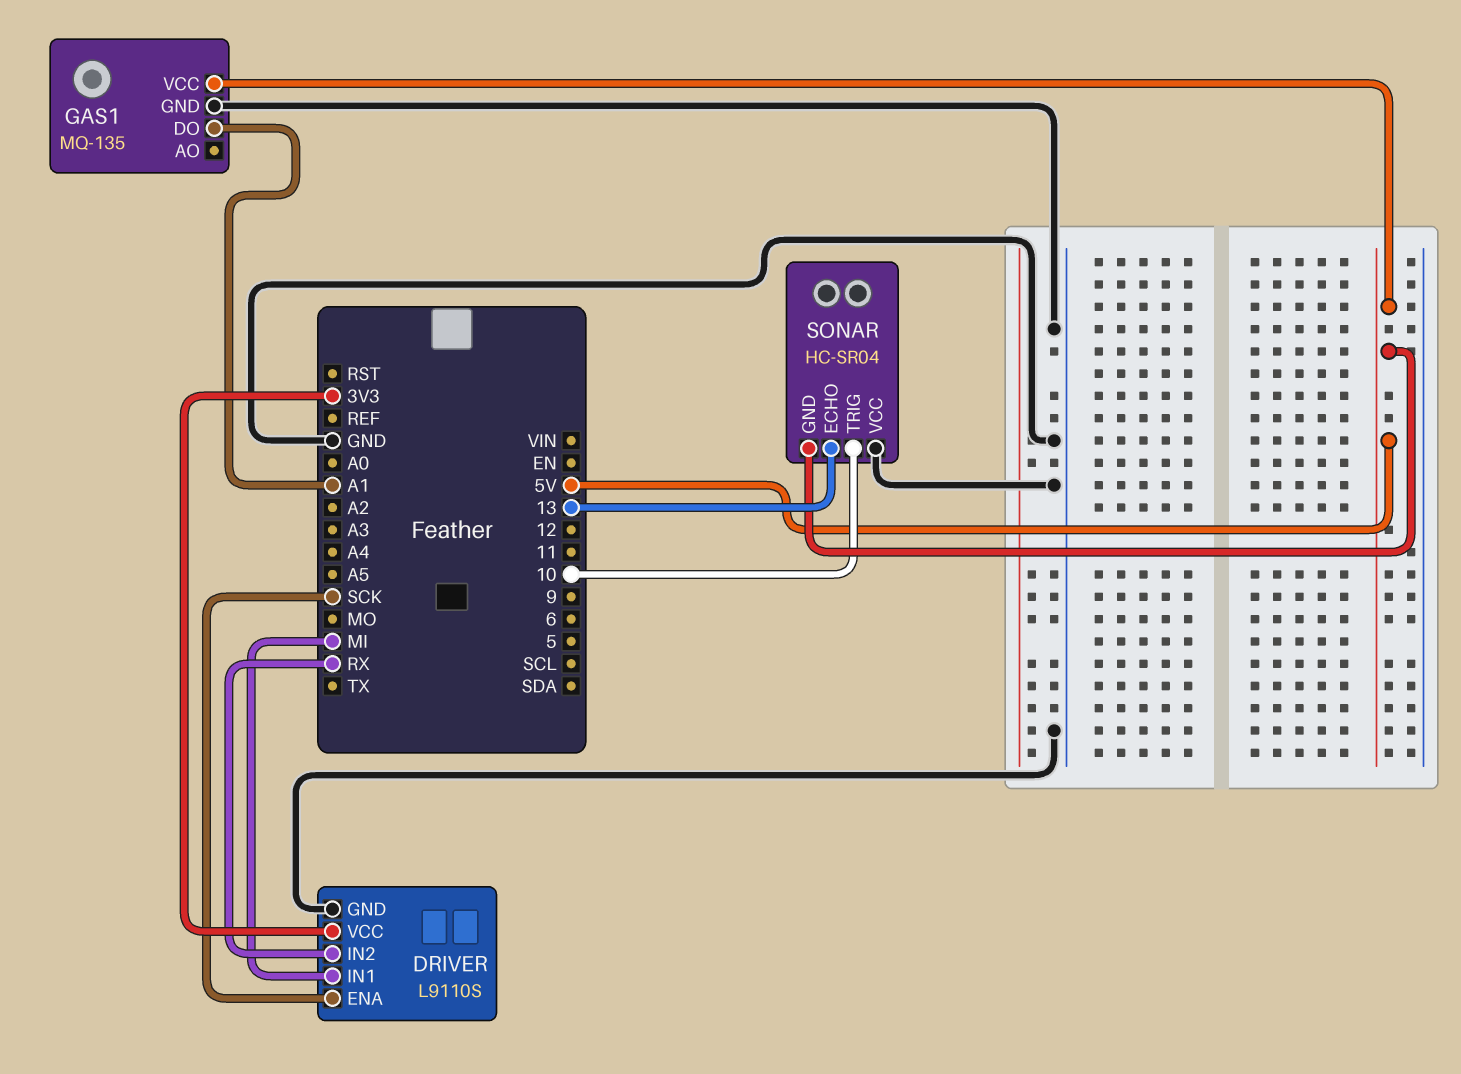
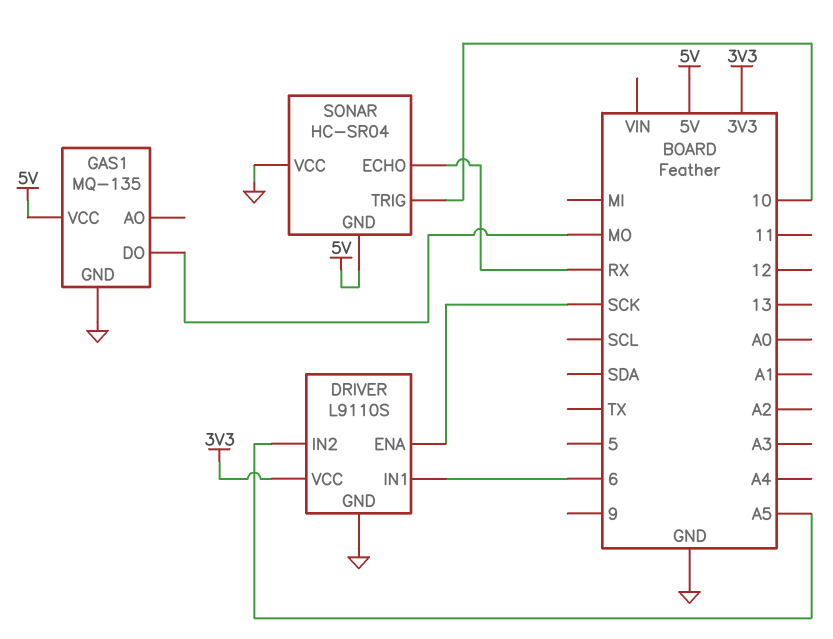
DRIVER pin IN1: MI -> 6
DRIVER pin IN2: RX -> A5
GAS1 pin DO: A1 -> MO
SONAR pin ECHO: 13 -> RX

